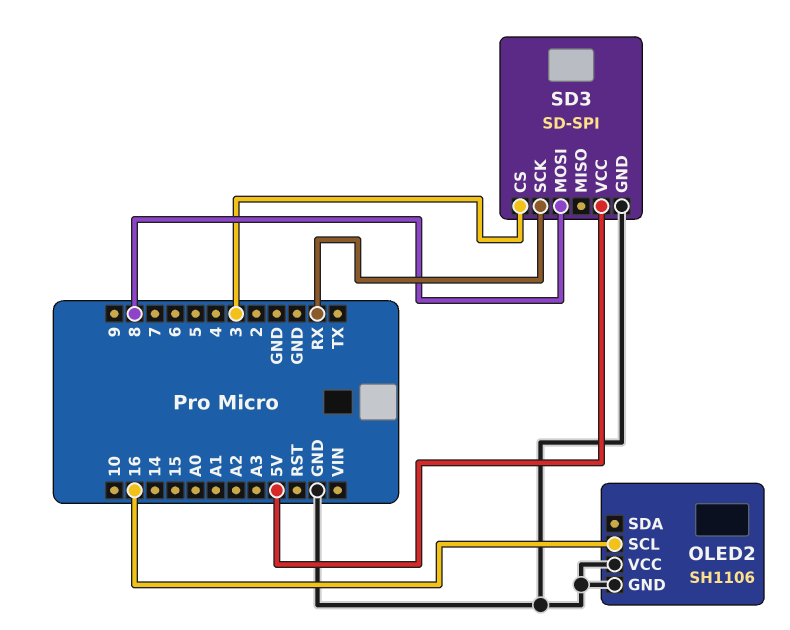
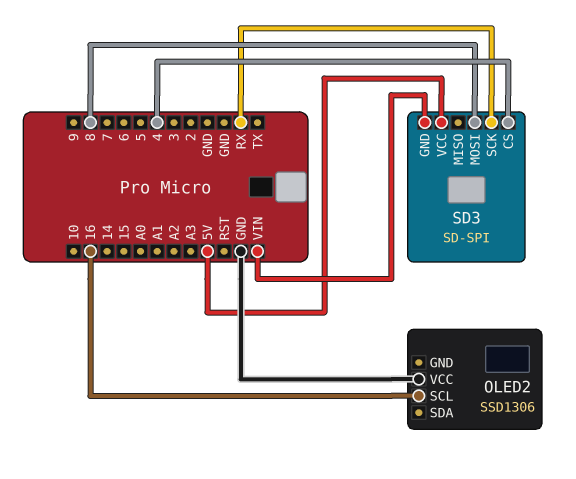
OLED2: SH1106 -> SSD1306
OLED2 pin GND: GND -> none
SD3 pin CS: 3 -> 4
SD3 pin GND: GND -> VIN

